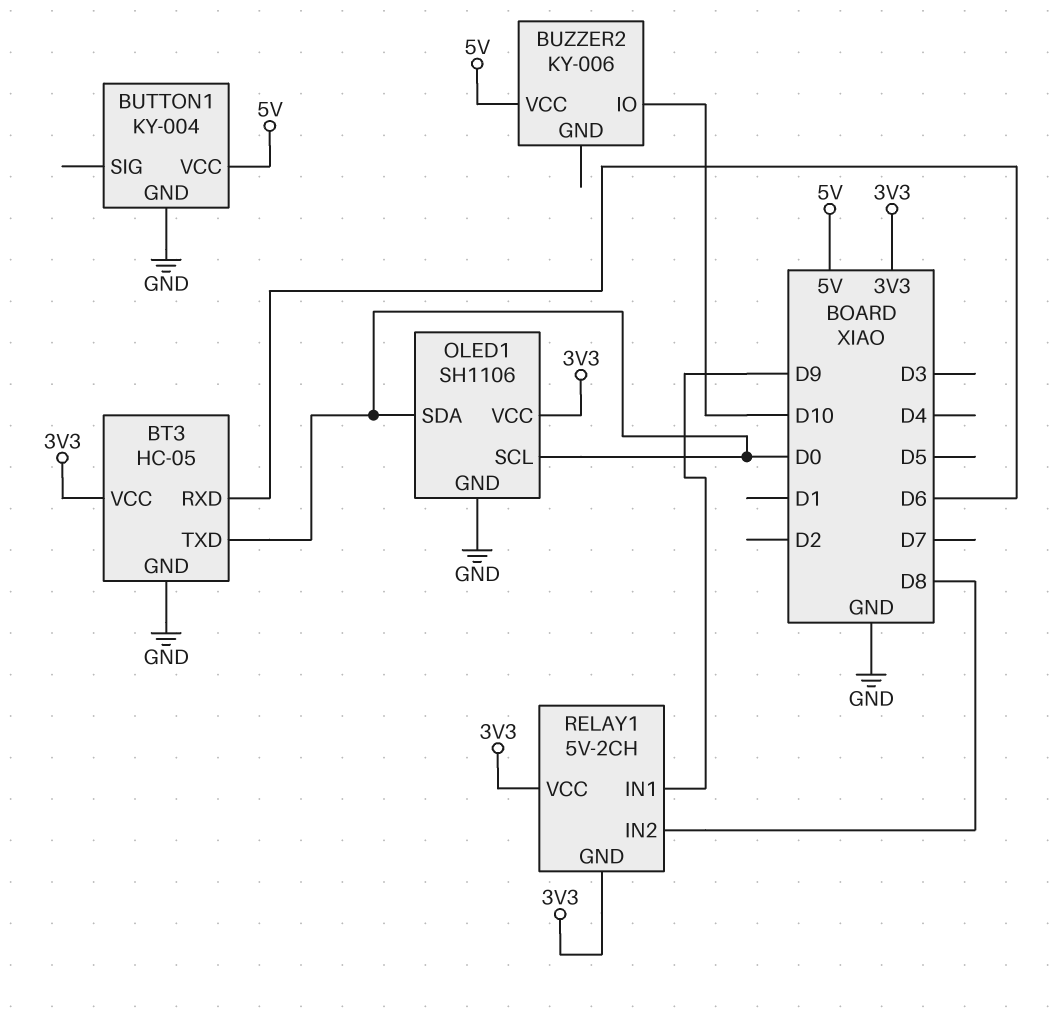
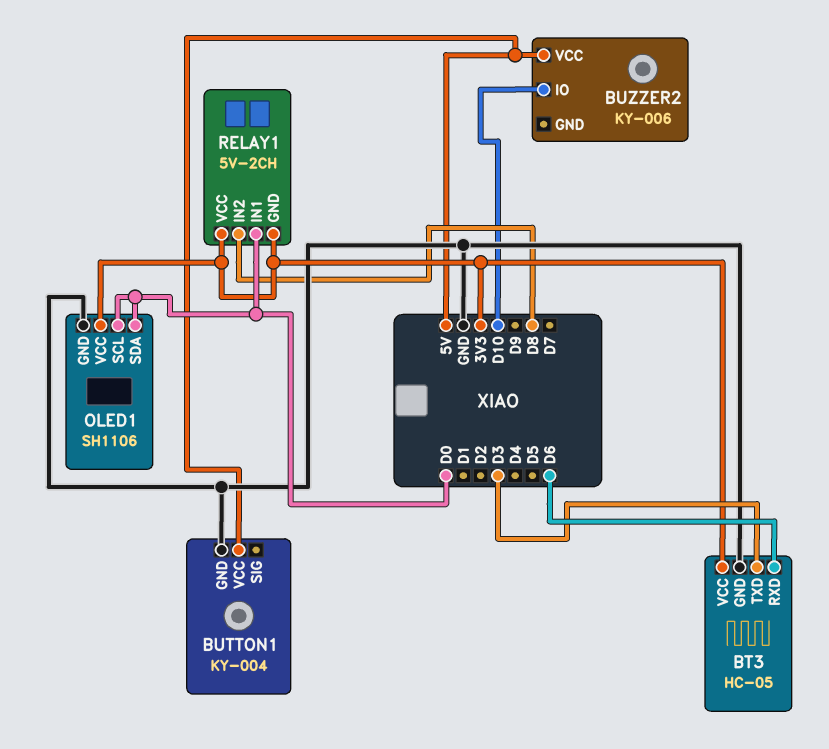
BT3 pin TXD: D0 -> D3
RELAY1 pin IN1: D9 -> D0

